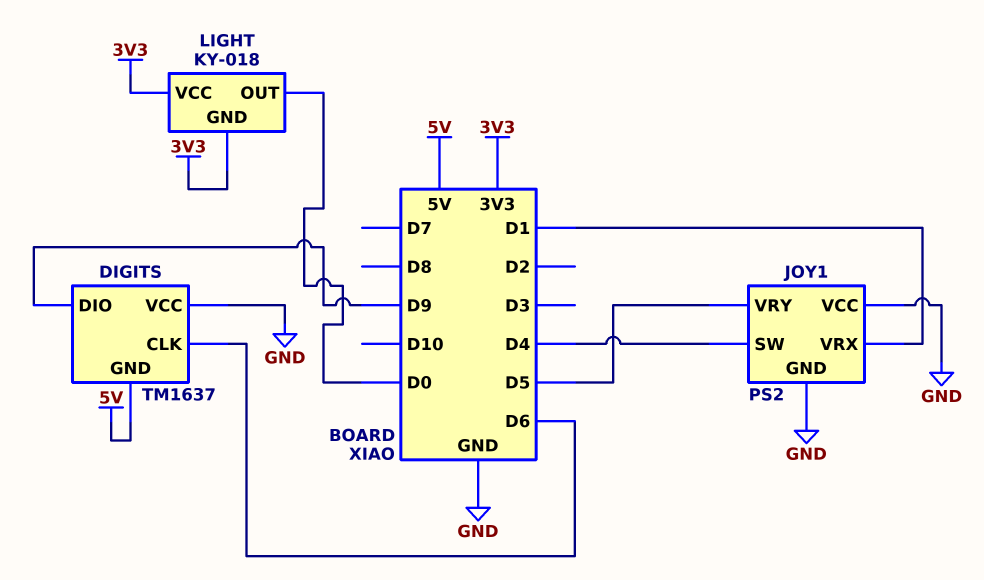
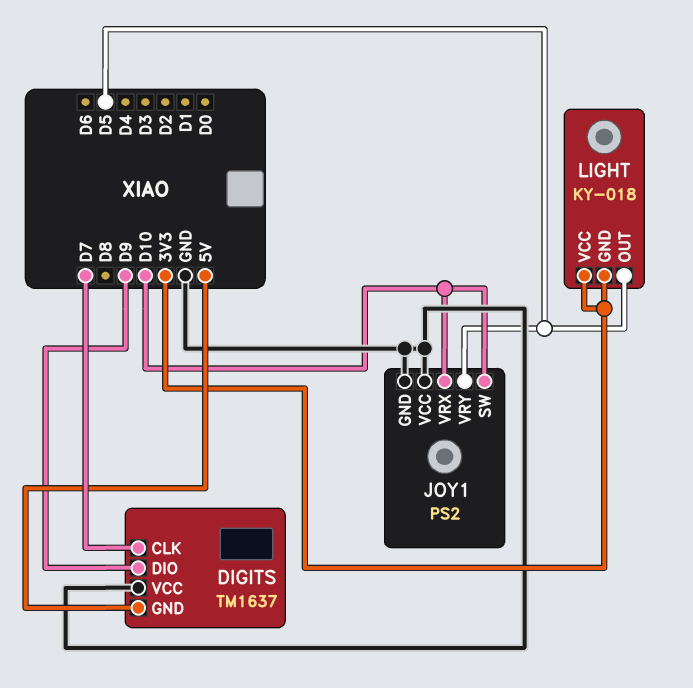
DIGITS pin CLK: D6 -> D7
JOY1 pin SW: D4 -> D10
JOY1 pin VRX: D1 -> D10
LIGHT pin OUT: D0 -> D5

